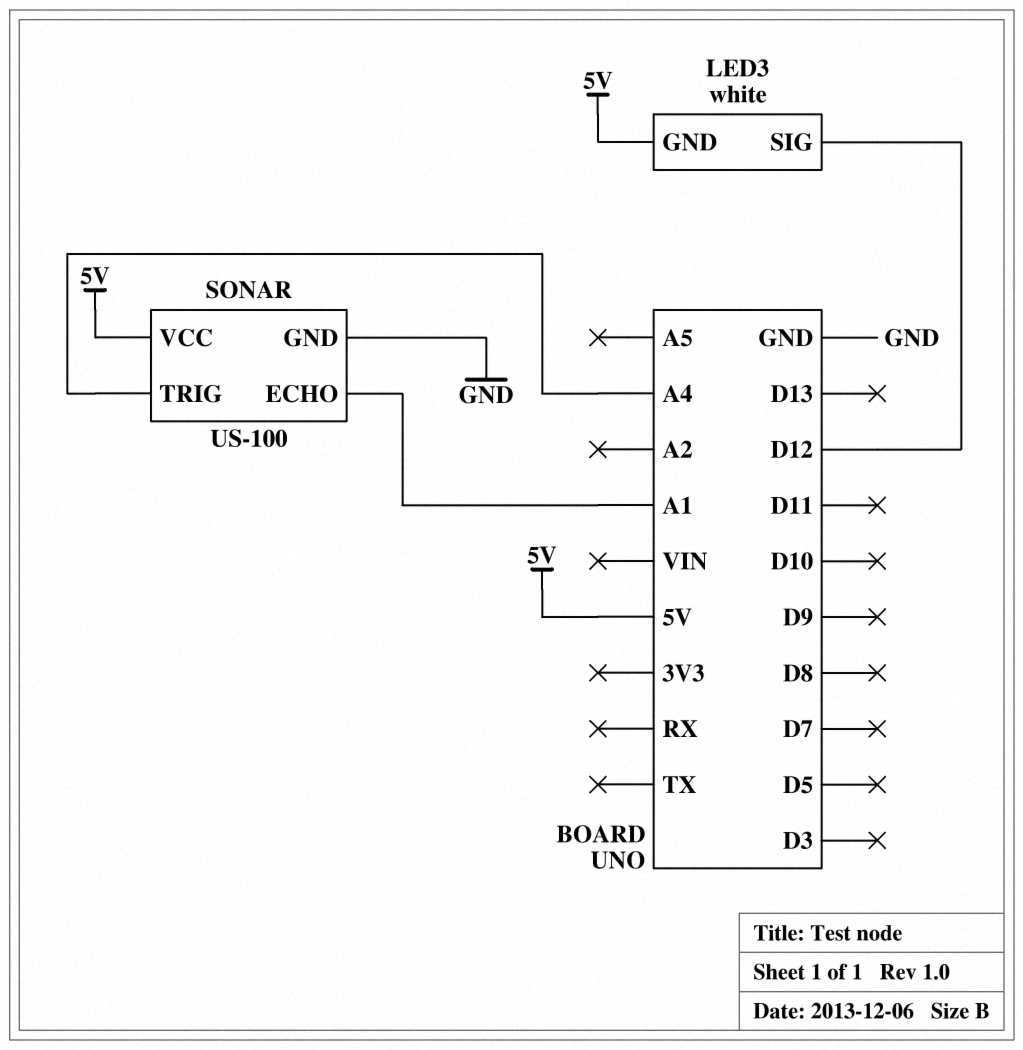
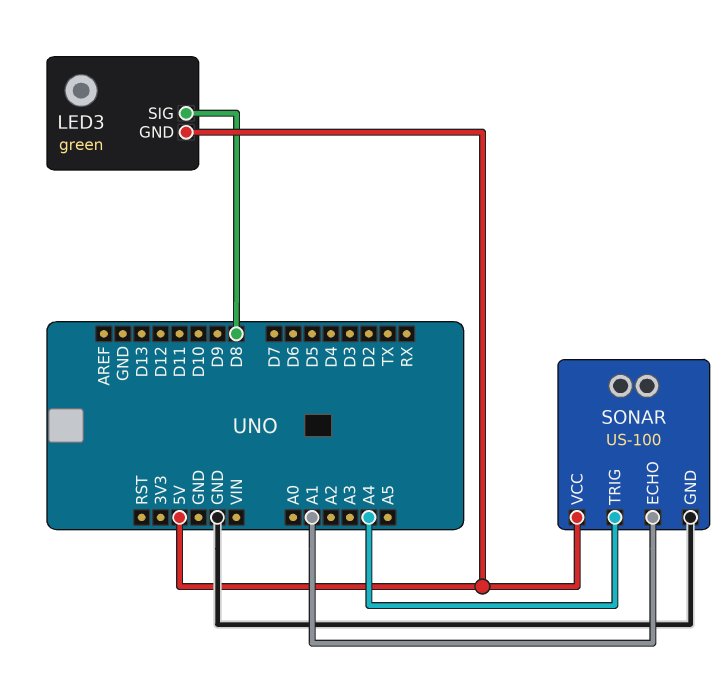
LED3: white -> green
LED3 pin SIG: D12 -> D8

